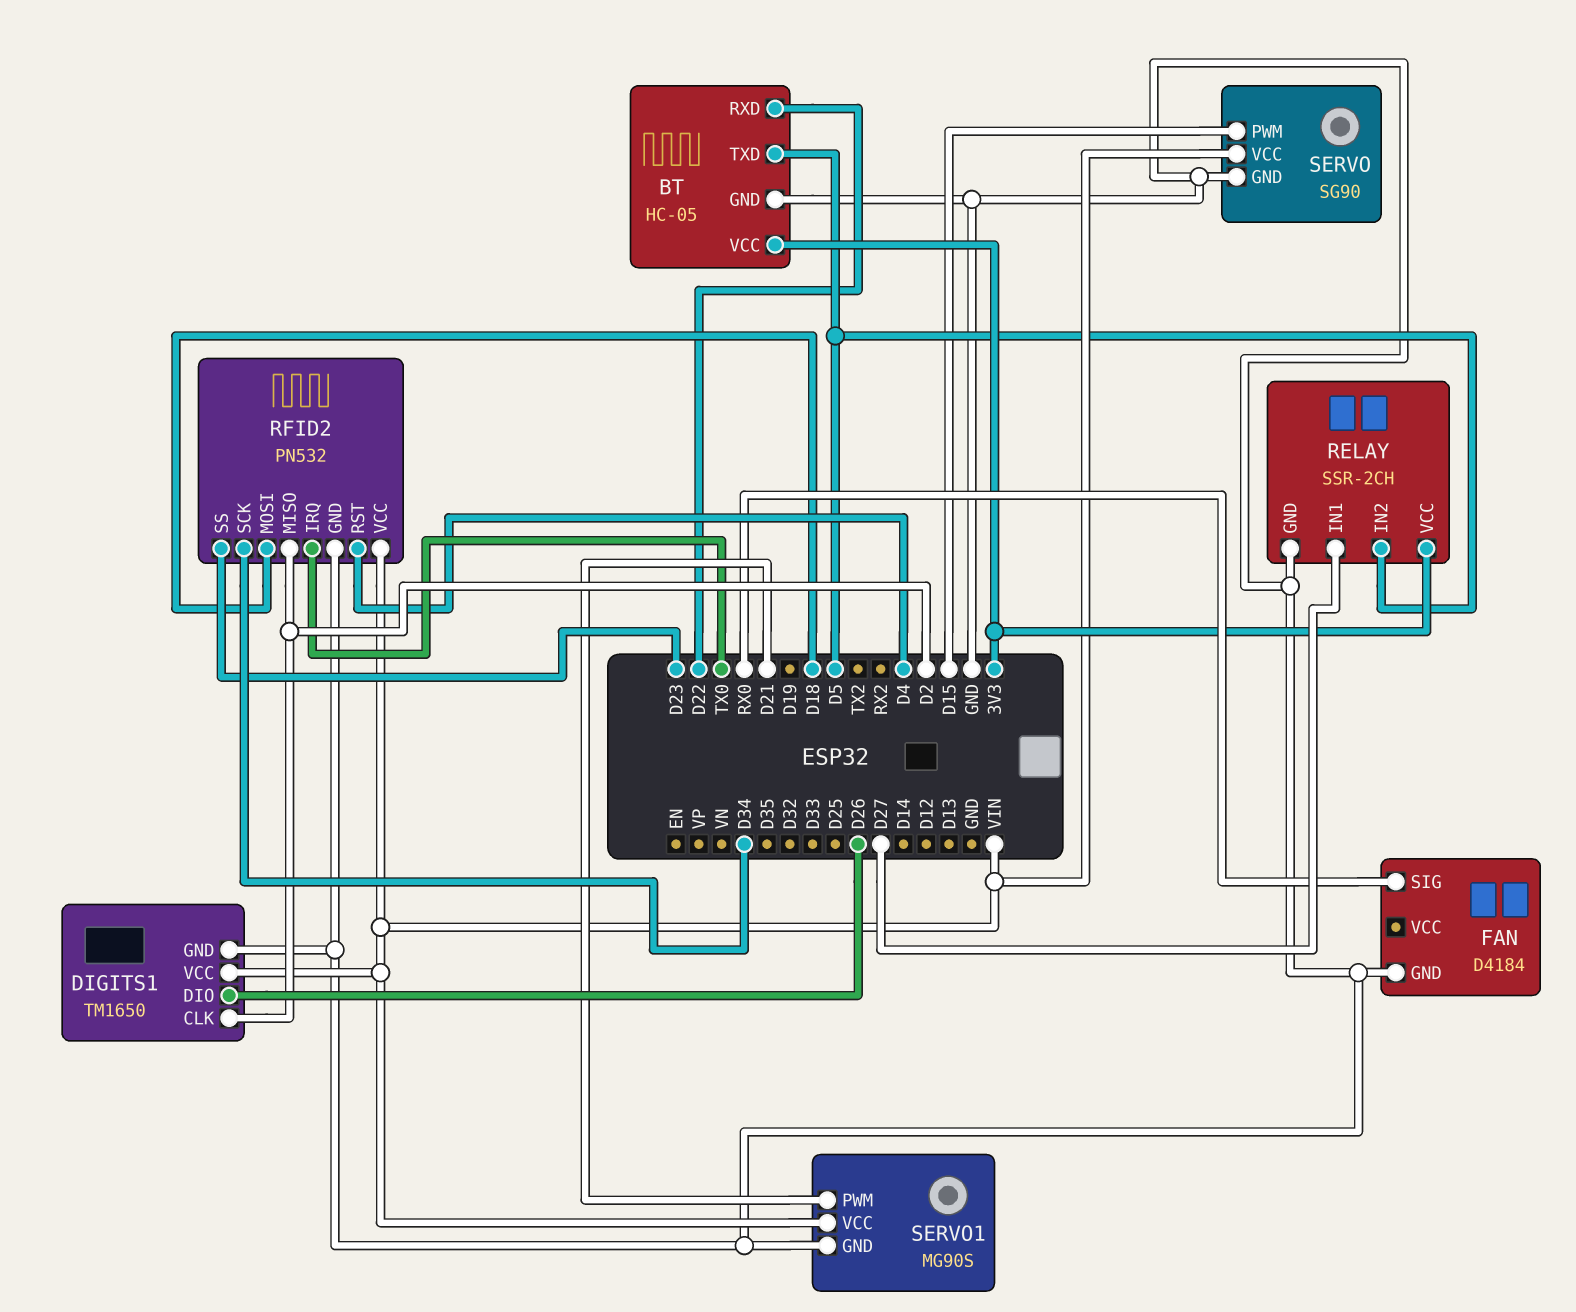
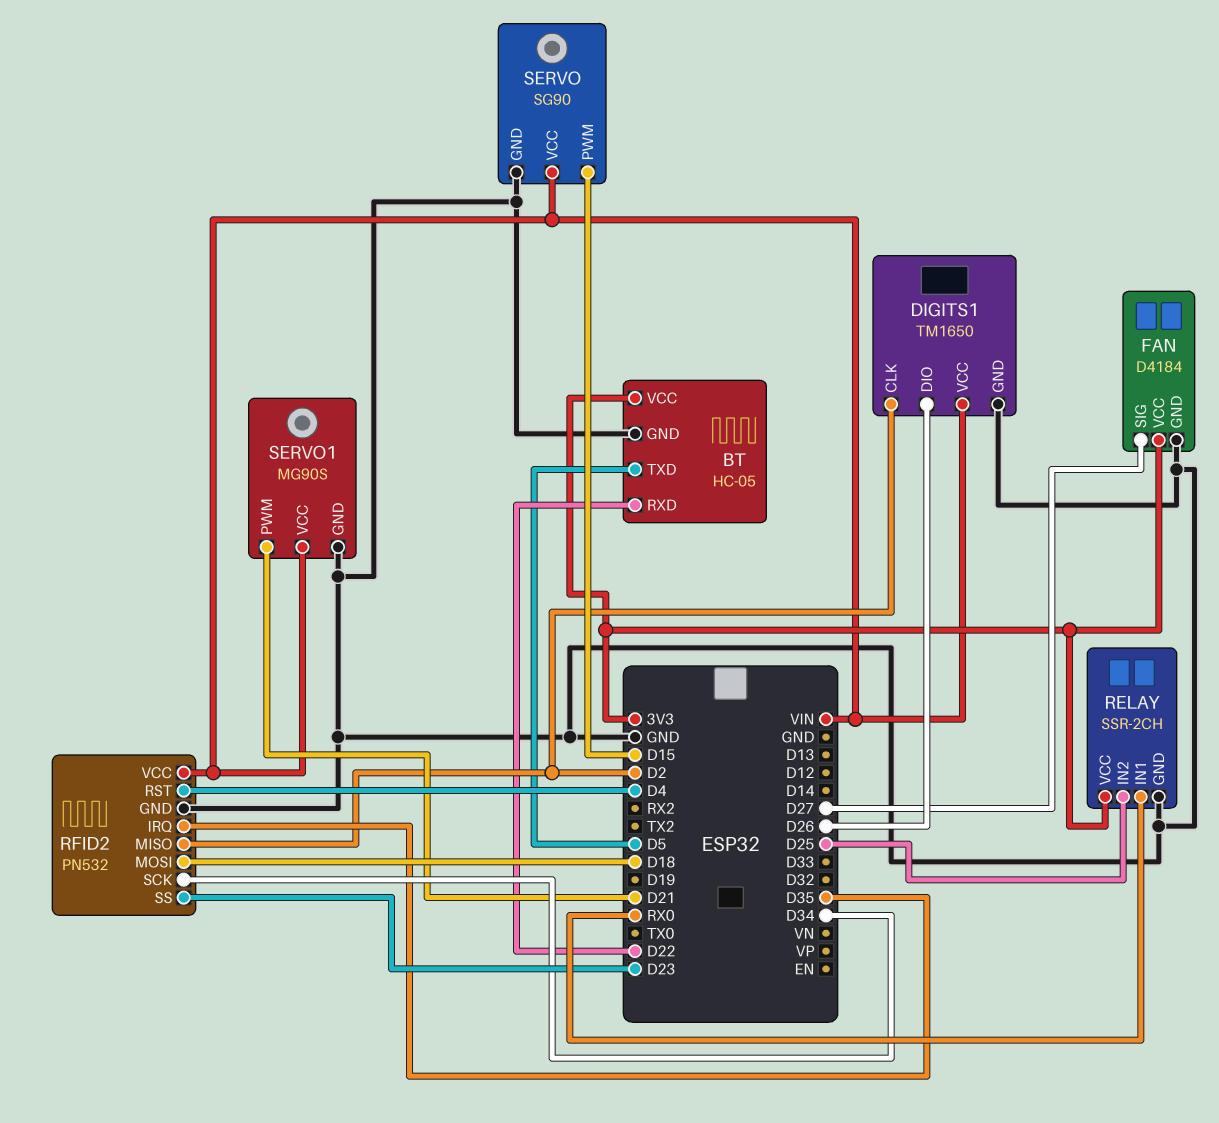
FAN pin SIG: RX0 -> D27
FAN pin VCC: none -> 3V3
RELAY pin IN1: D27 -> RX0
RELAY pin IN2: D5 -> D25
RFID2 pin IRQ: TX0 -> D35

